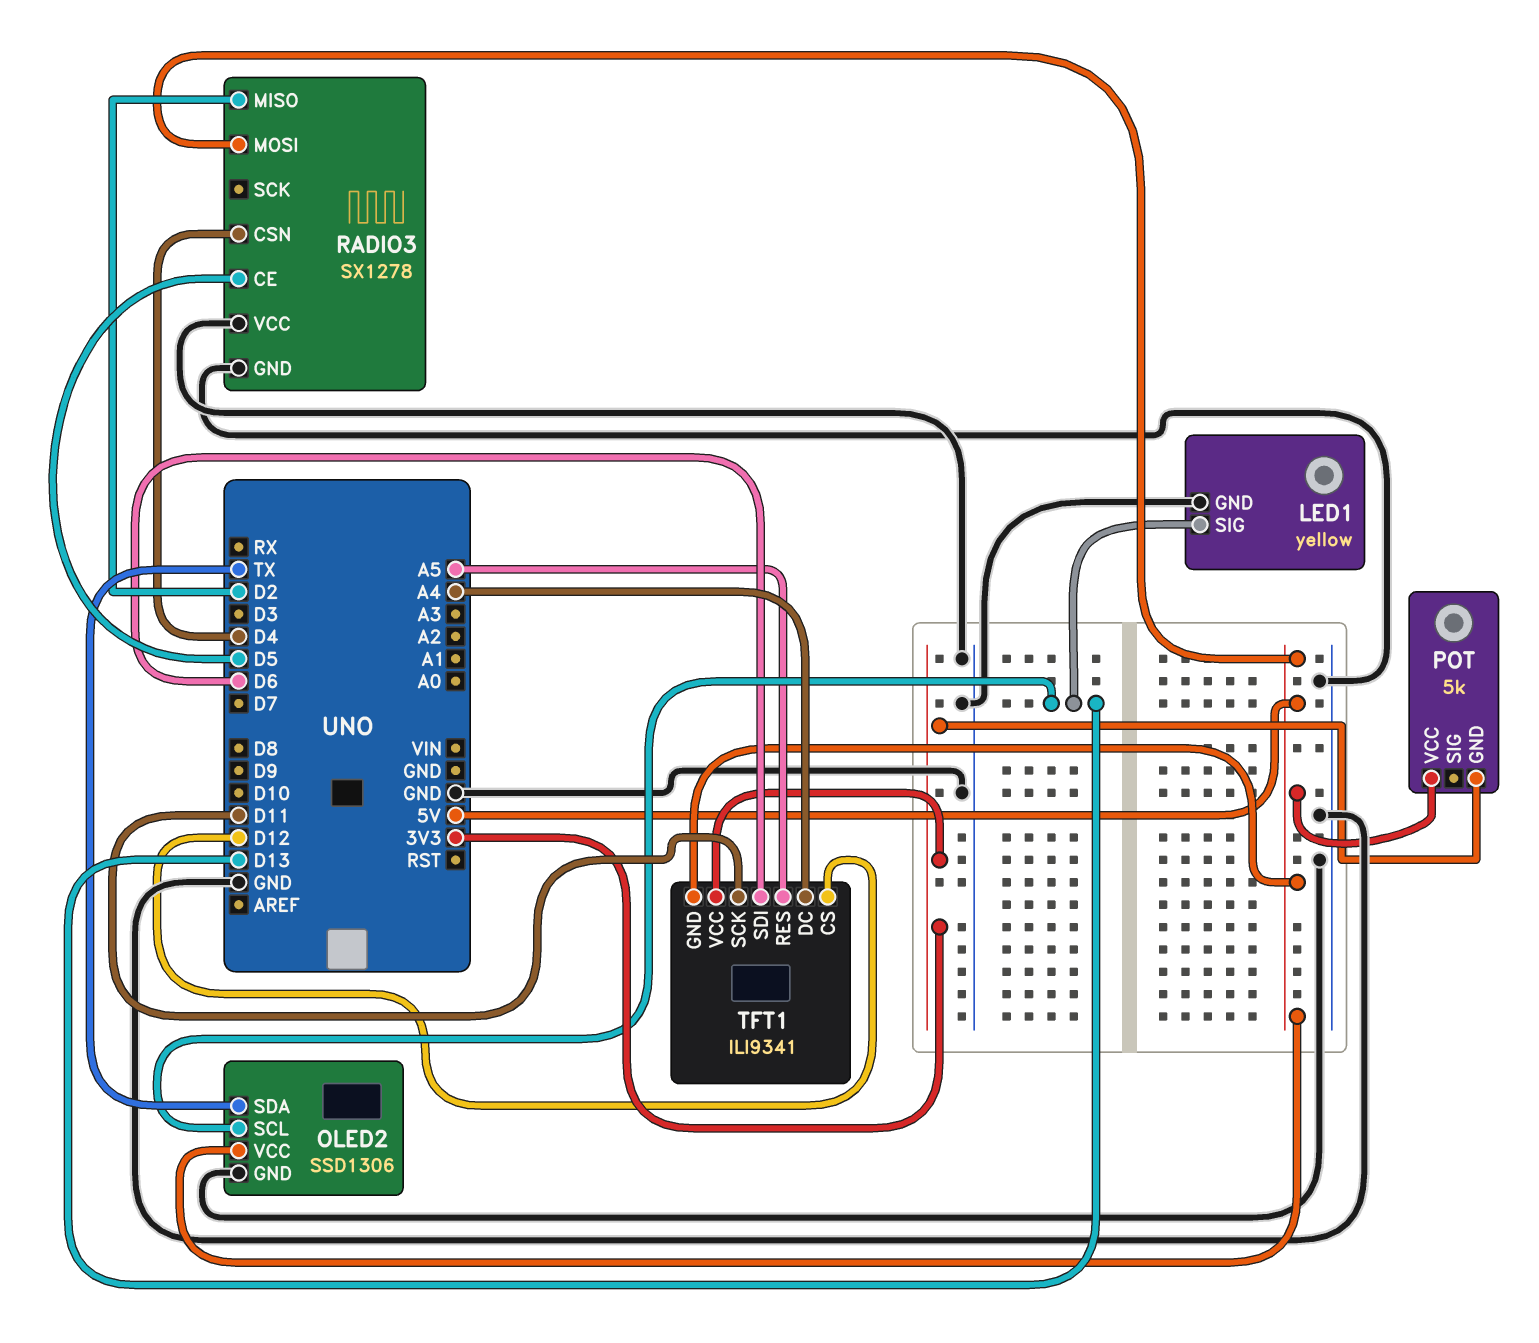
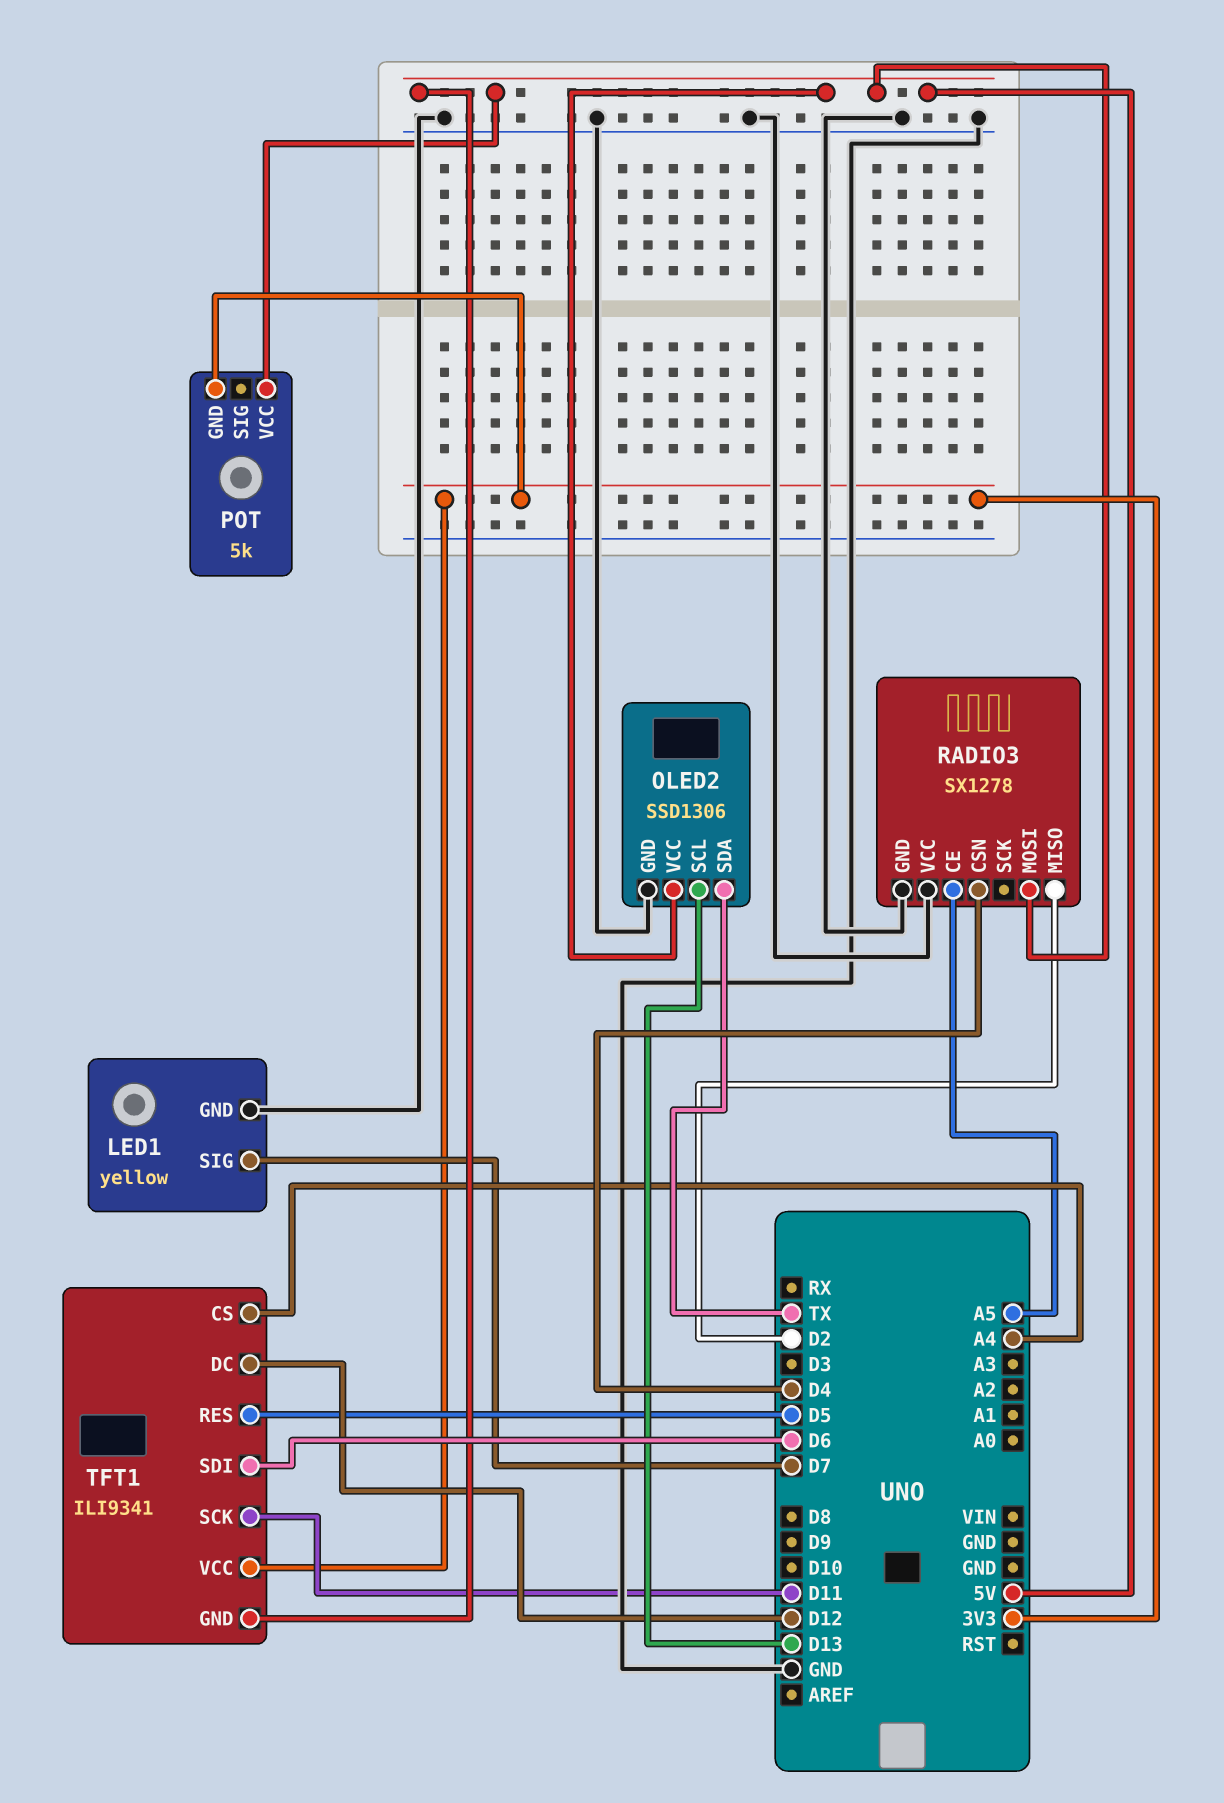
LED1 pin SIG: D13 -> D7
RADIO3 pin CE: D5 -> A5
TFT1 pin CS: D12 -> A4
TFT1 pin DC: A4 -> D12
TFT1 pin RES: A5 -> D5

